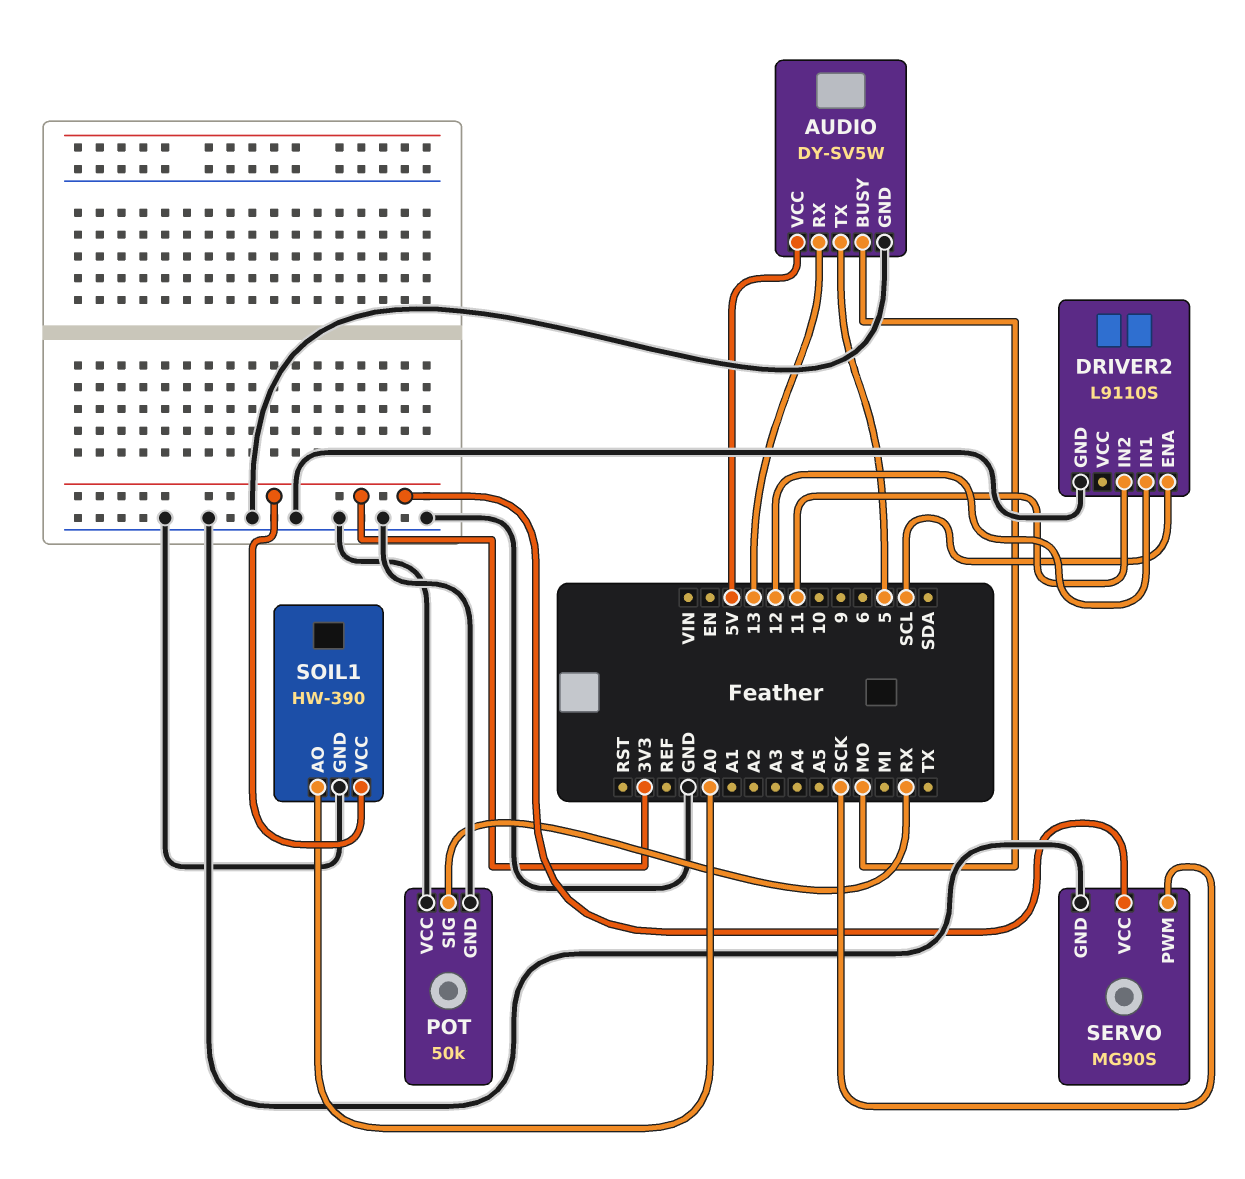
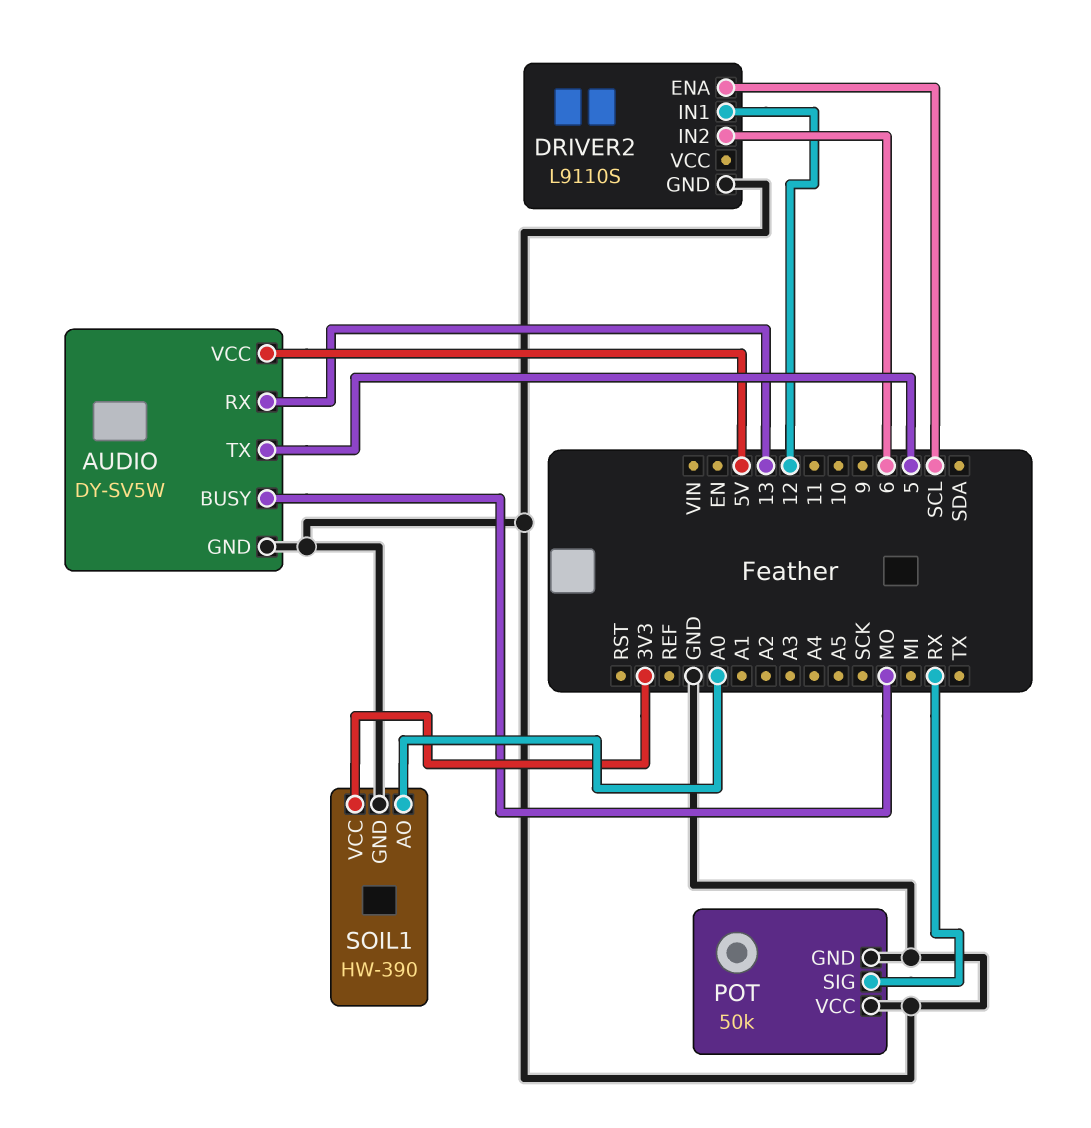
DRIVER2 pin IN2: 11 -> 6
SERVO: MG90S -> none
SERVO pin GND: GND -> none
SERVO pin PWM: SCK -> none
SERVO pin VCC: 3V3 -> none

